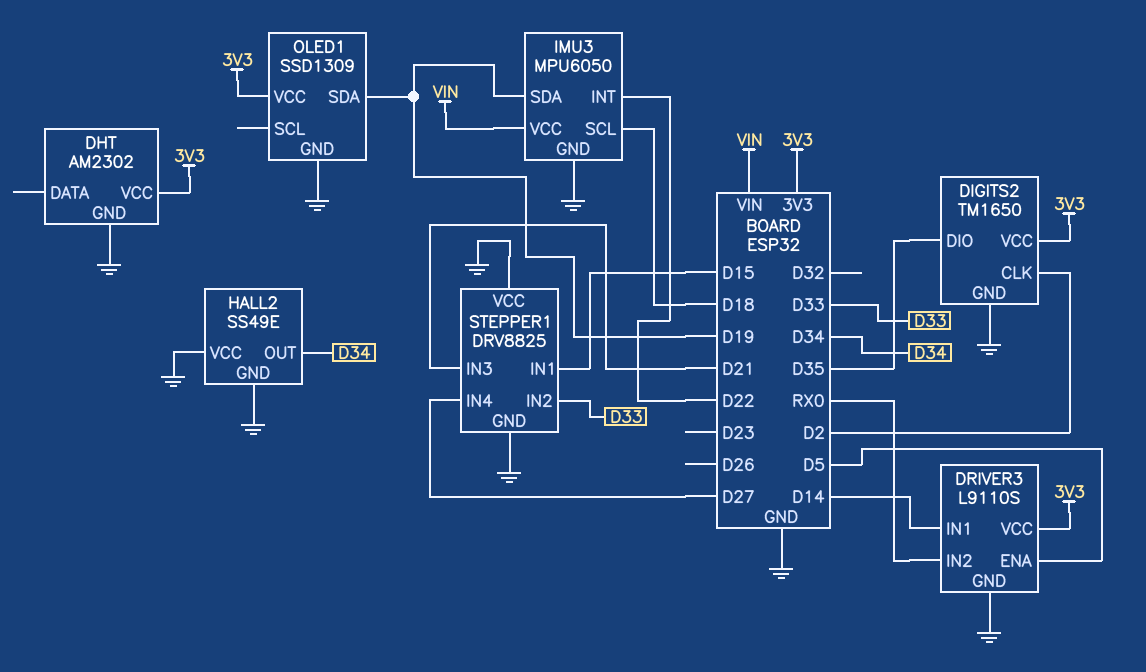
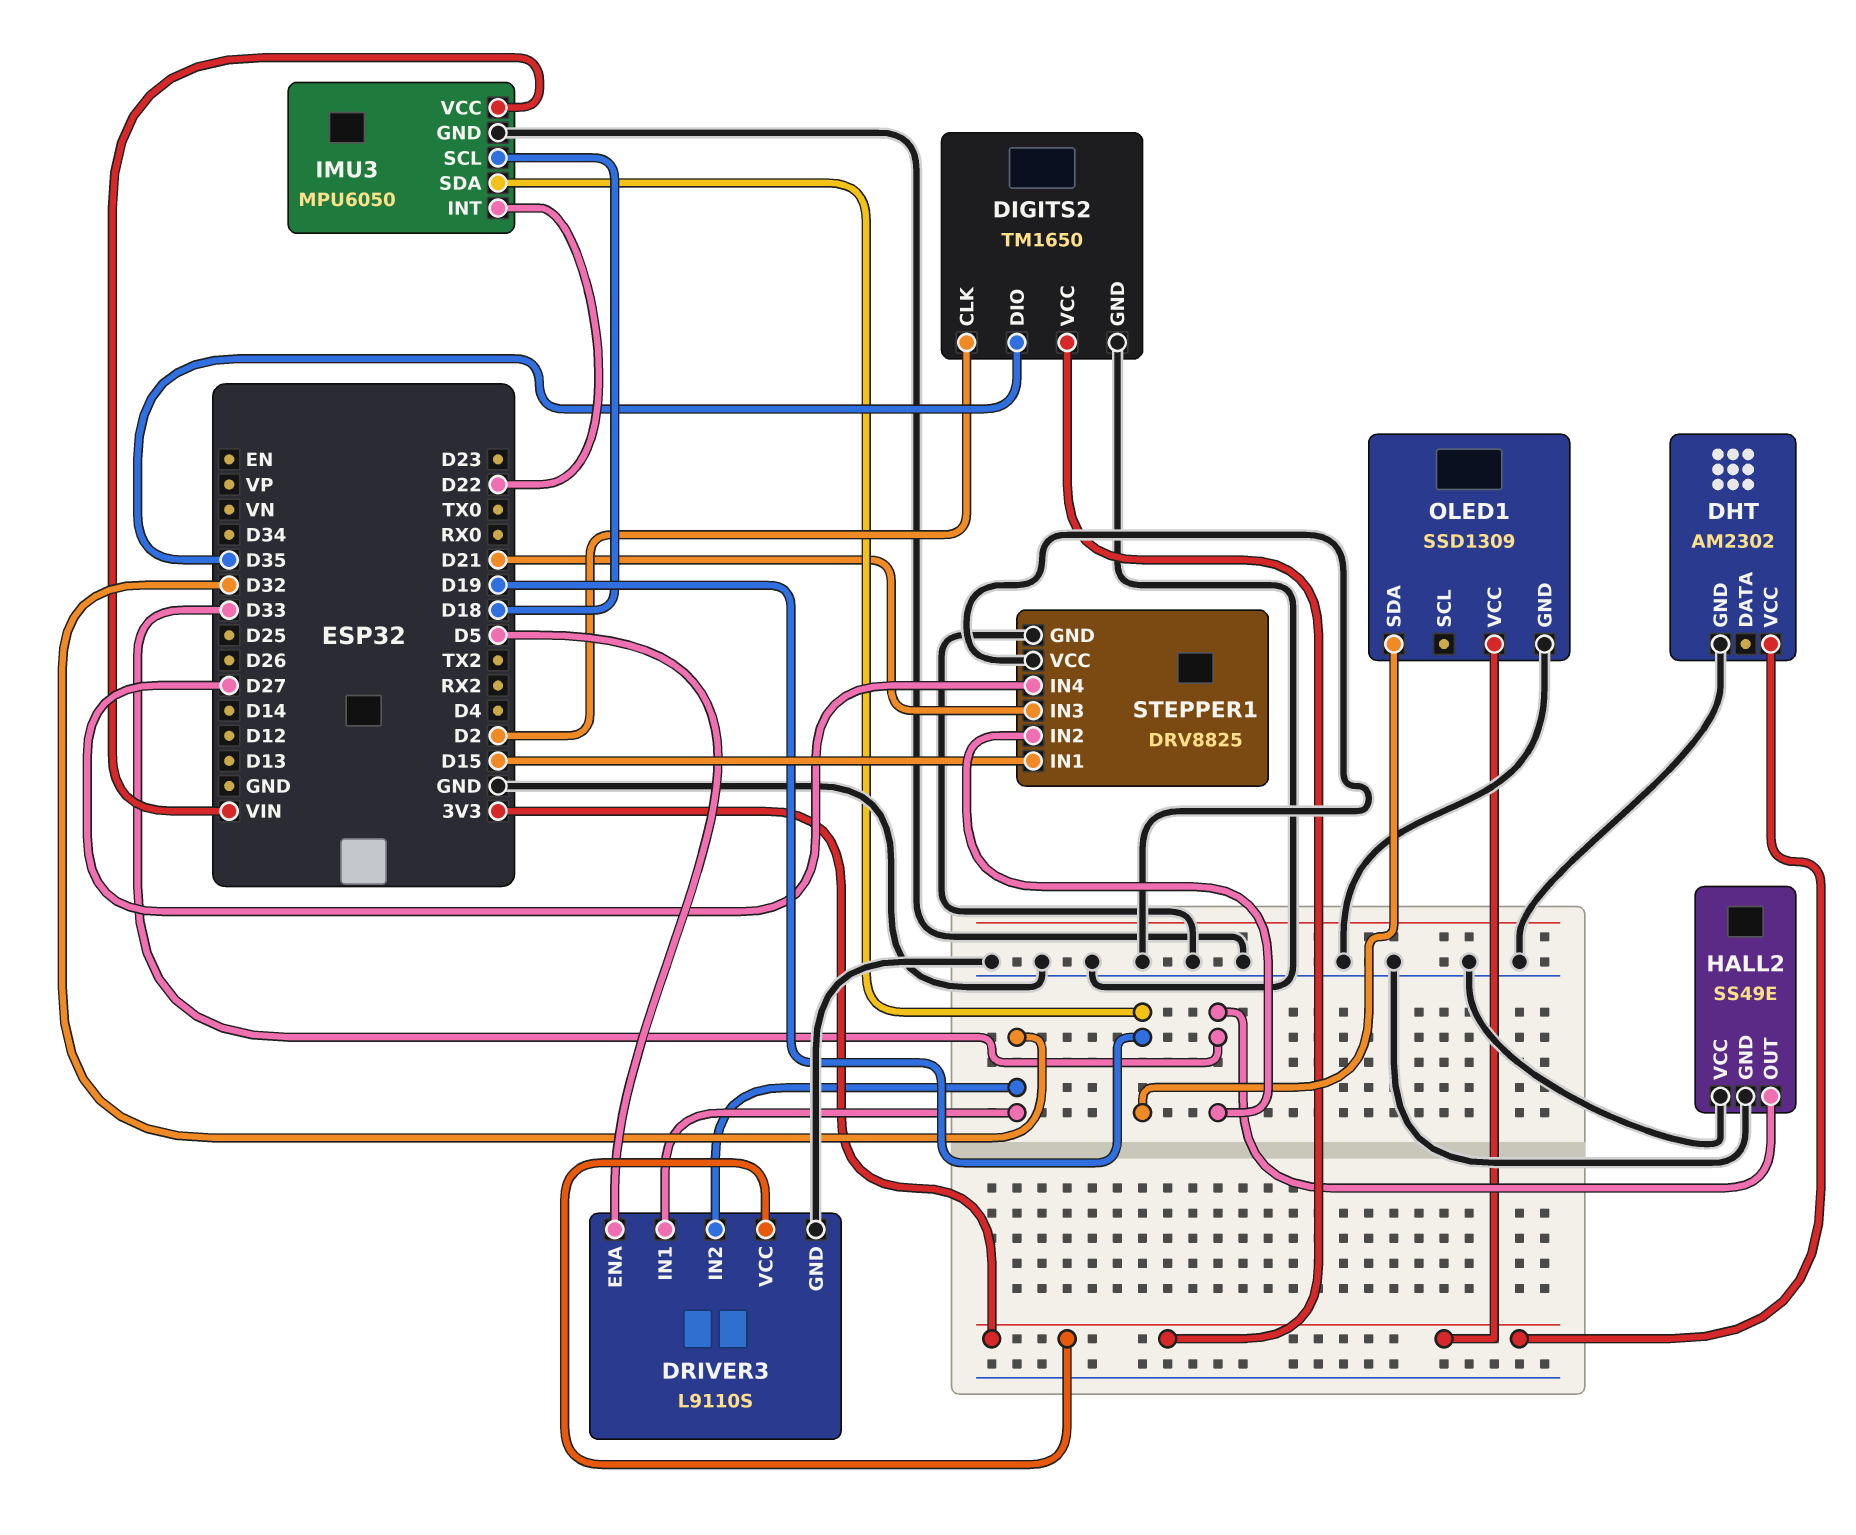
DRIVER3 pin IN1: D14 -> D32
DRIVER3 pin IN2: RX0 -> D32
HALL2 pin OUT: D34 -> D33

